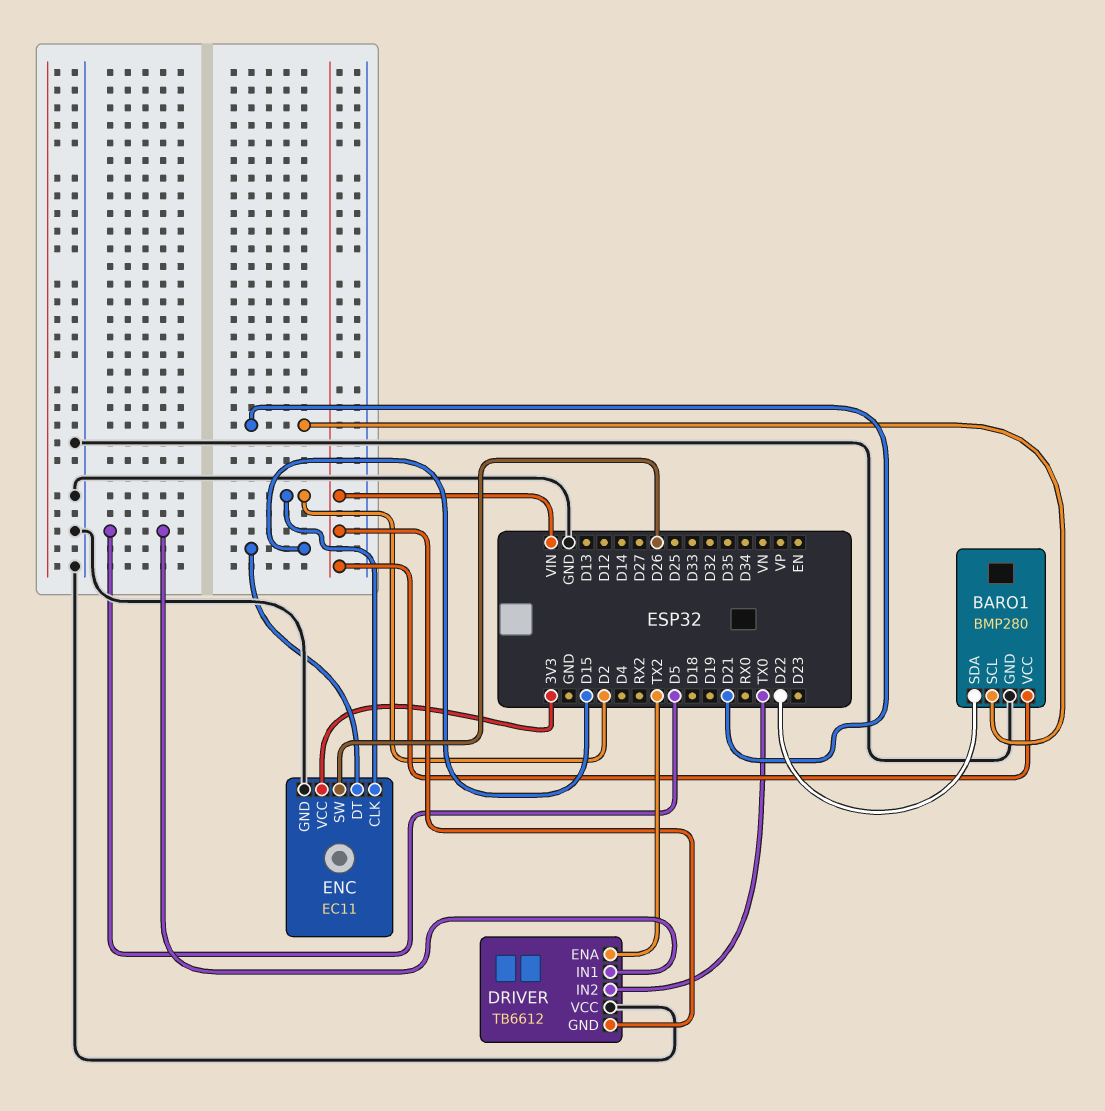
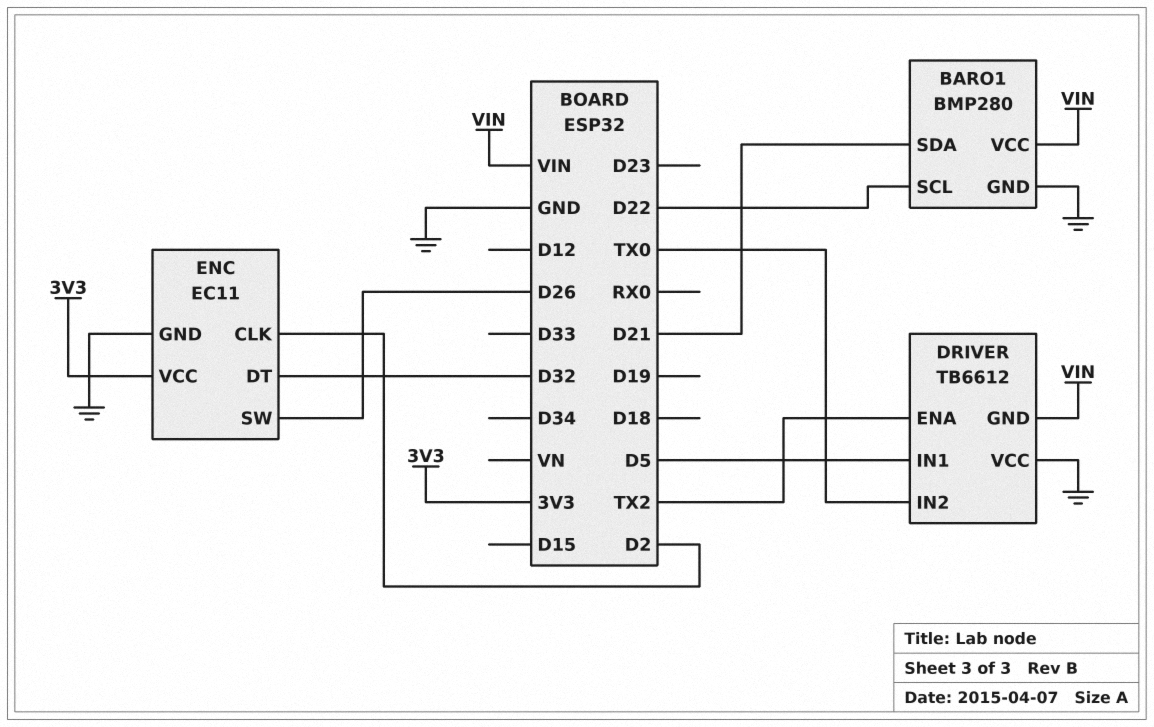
BARO1 pin SCL: D21 -> D22
BARO1 pin SDA: D22 -> D21
ENC pin DT: D15 -> D32

